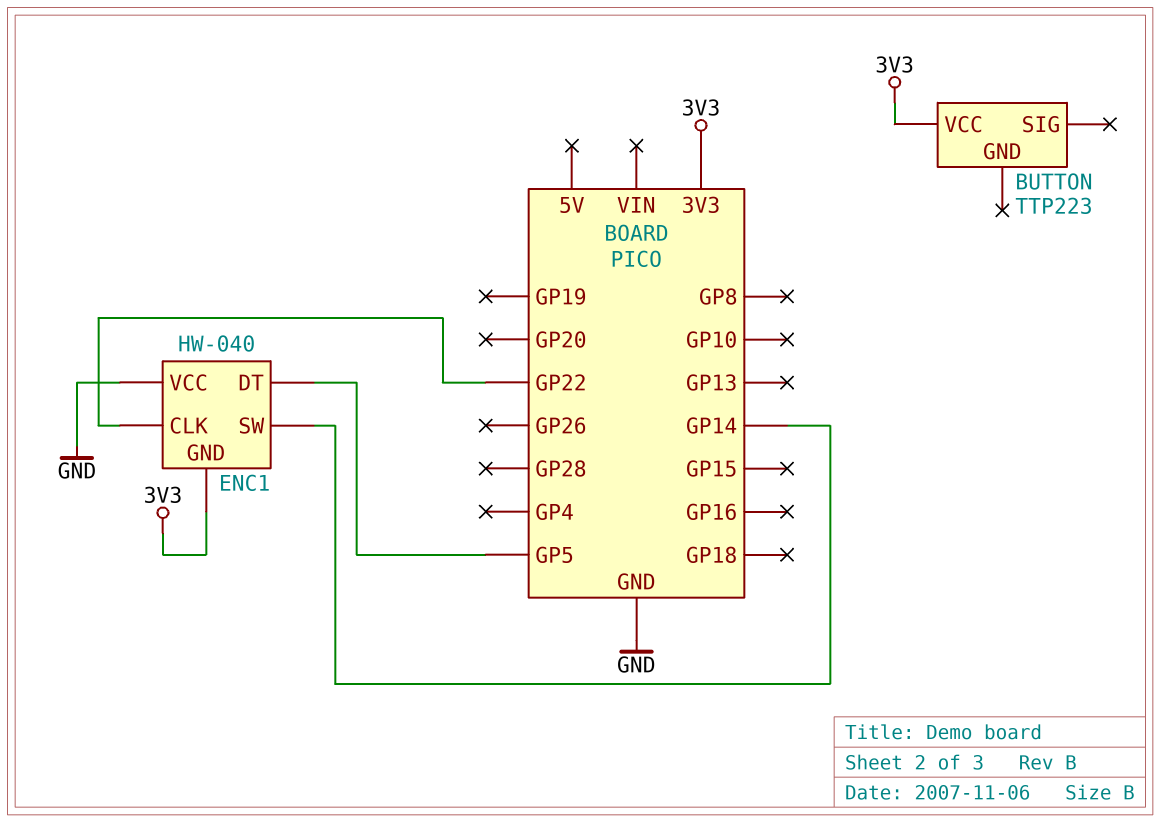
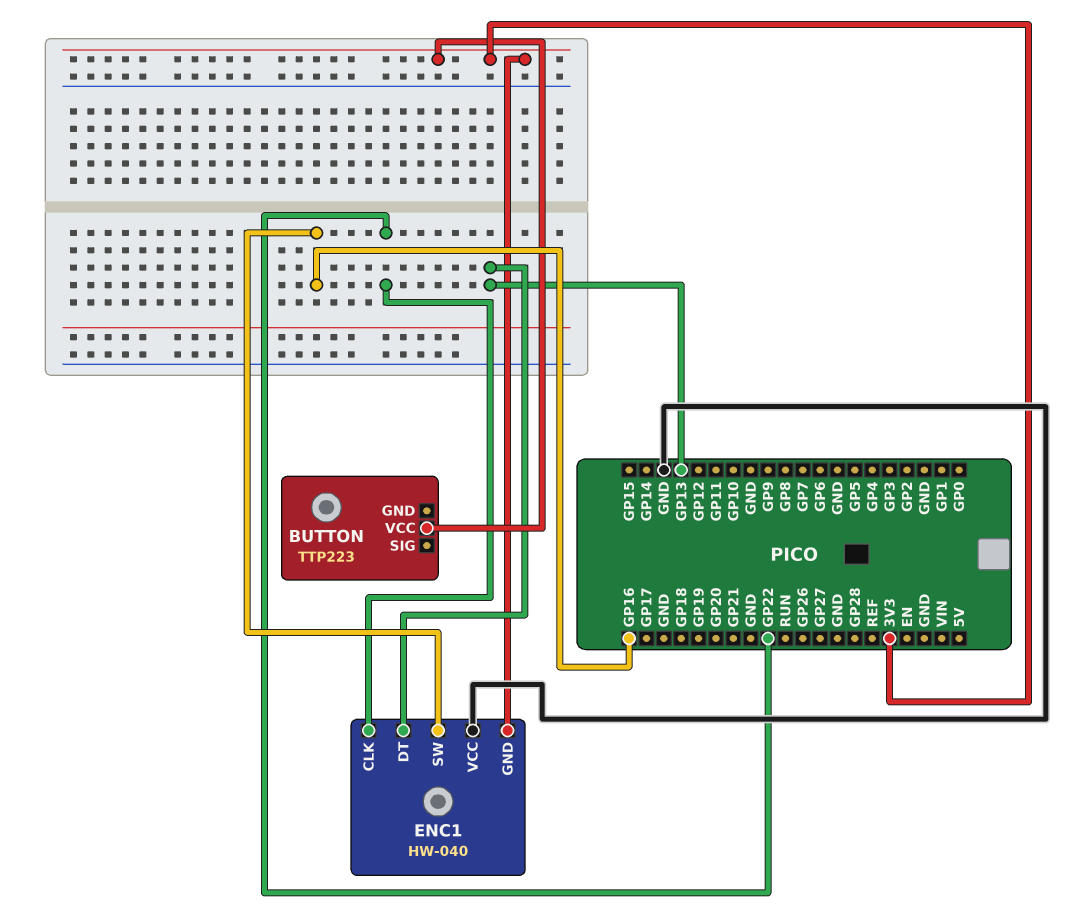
ENC1 pin DT: GP5 -> GP13
ENC1 pin SW: GP14 -> GP16

